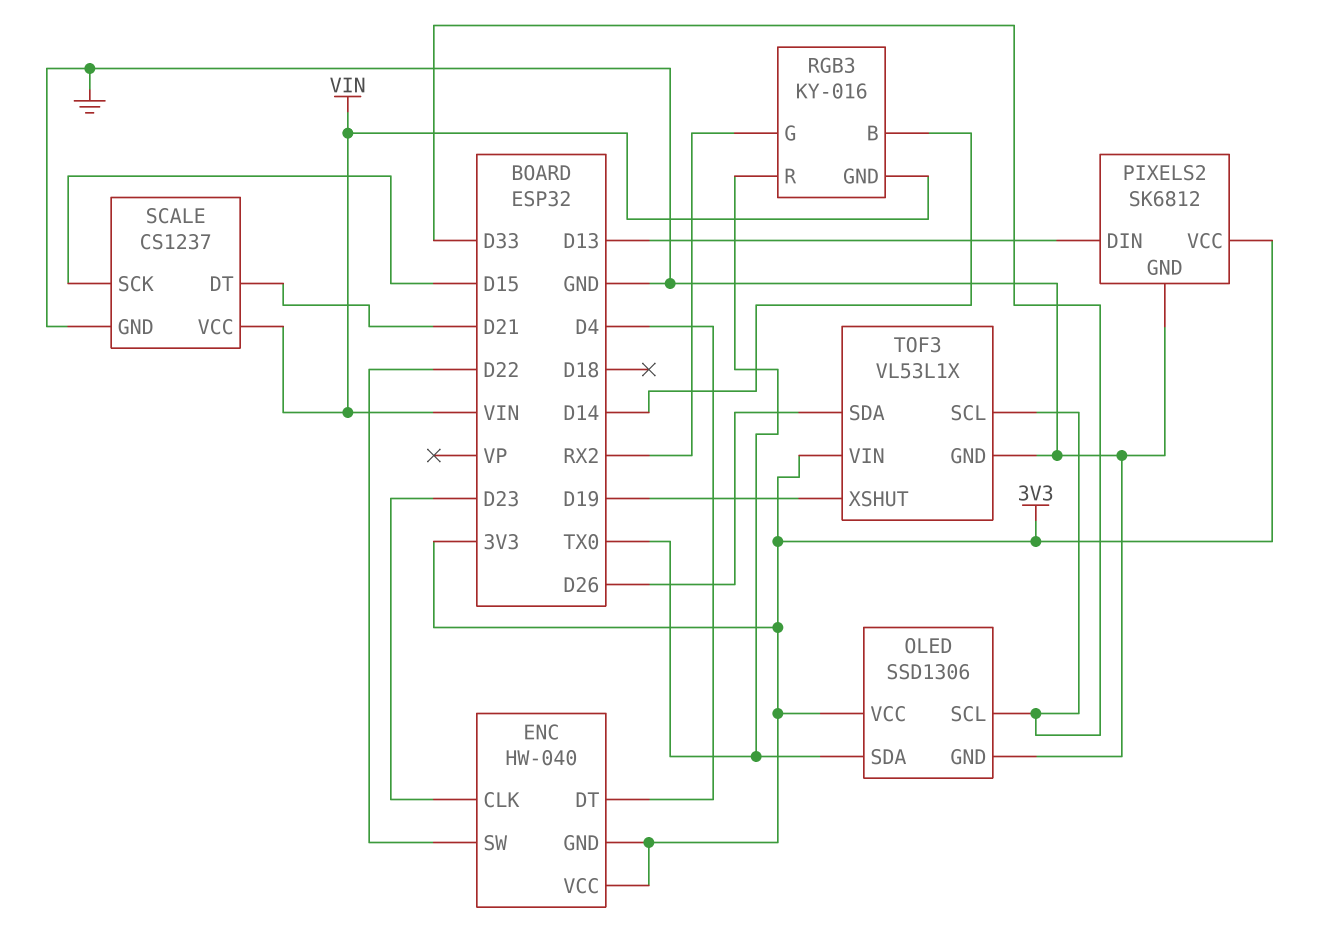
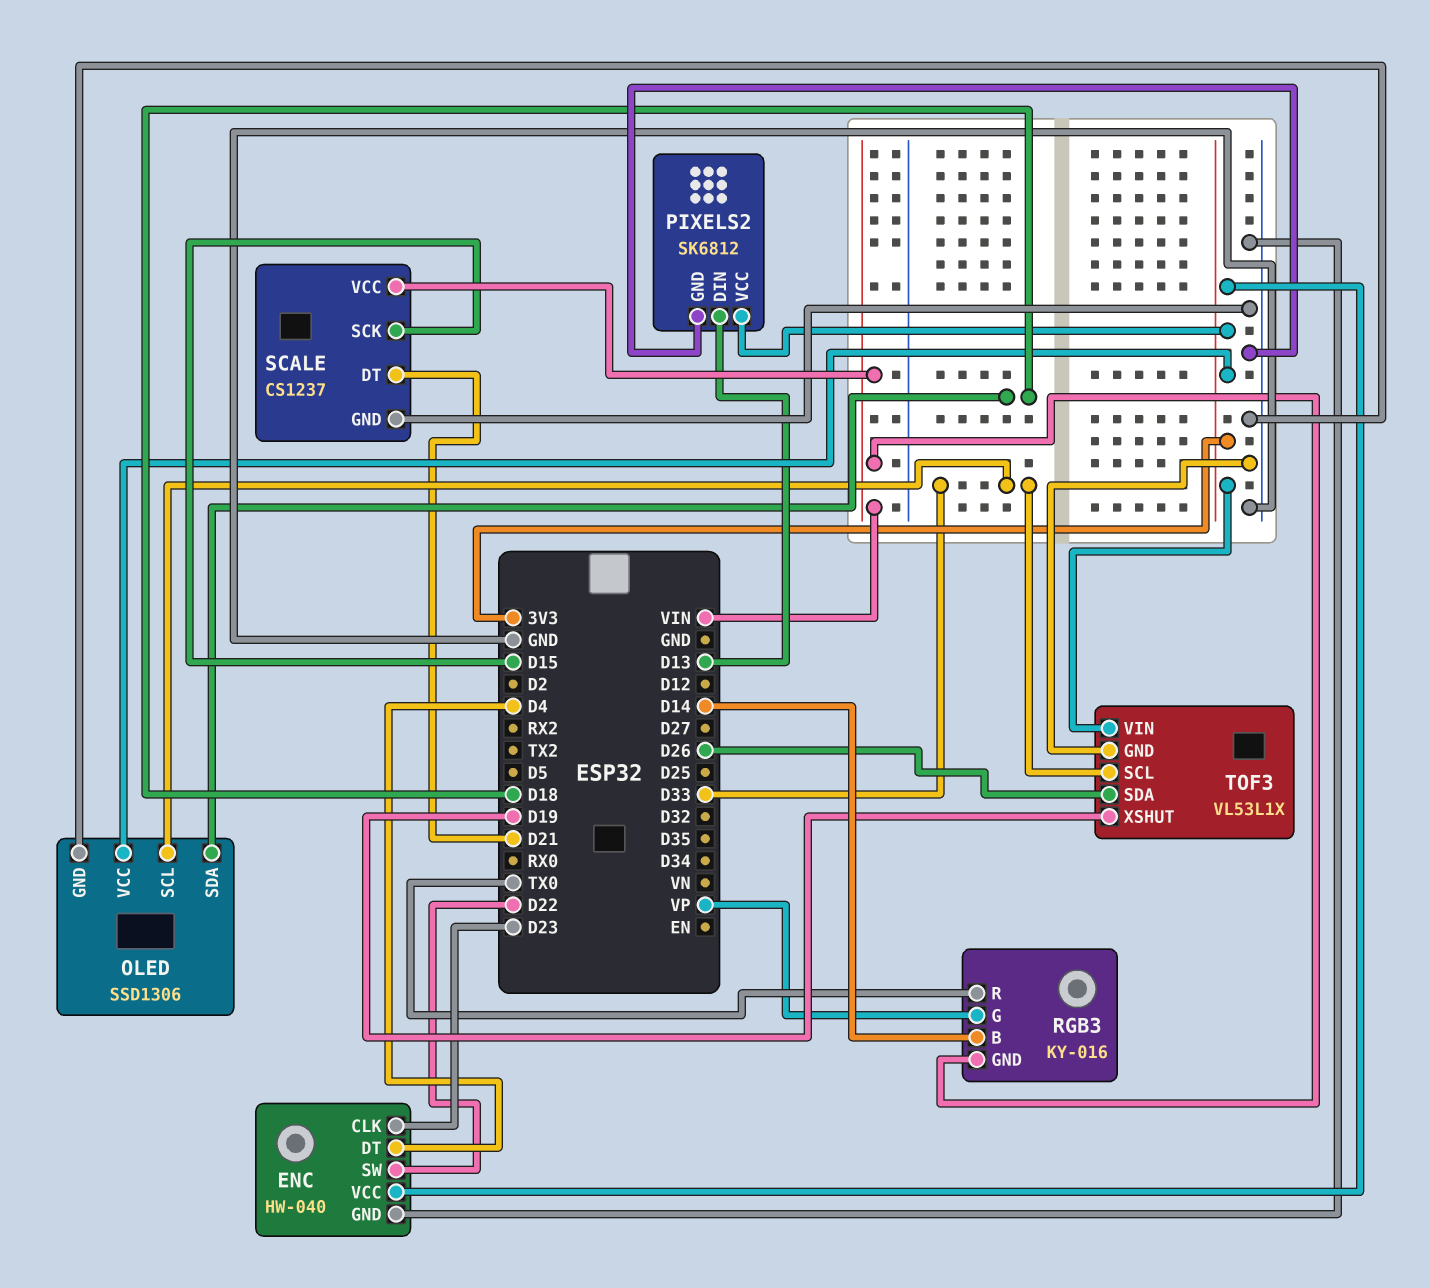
ENC pin GND: 3V3 -> GND
OLED pin SDA: TX0 -> D18
RGB3 pin G: RX2 -> VP

